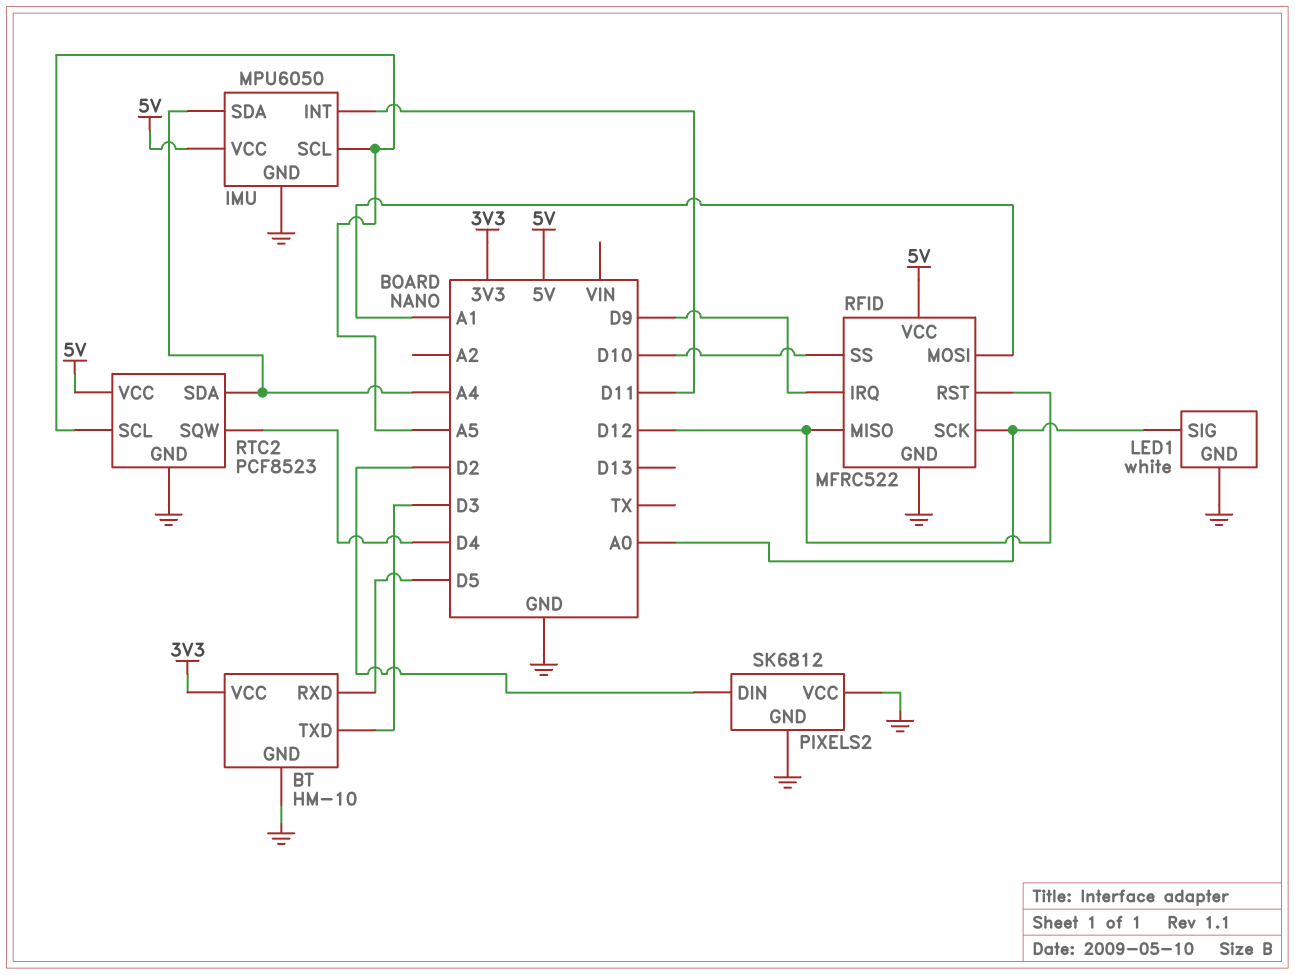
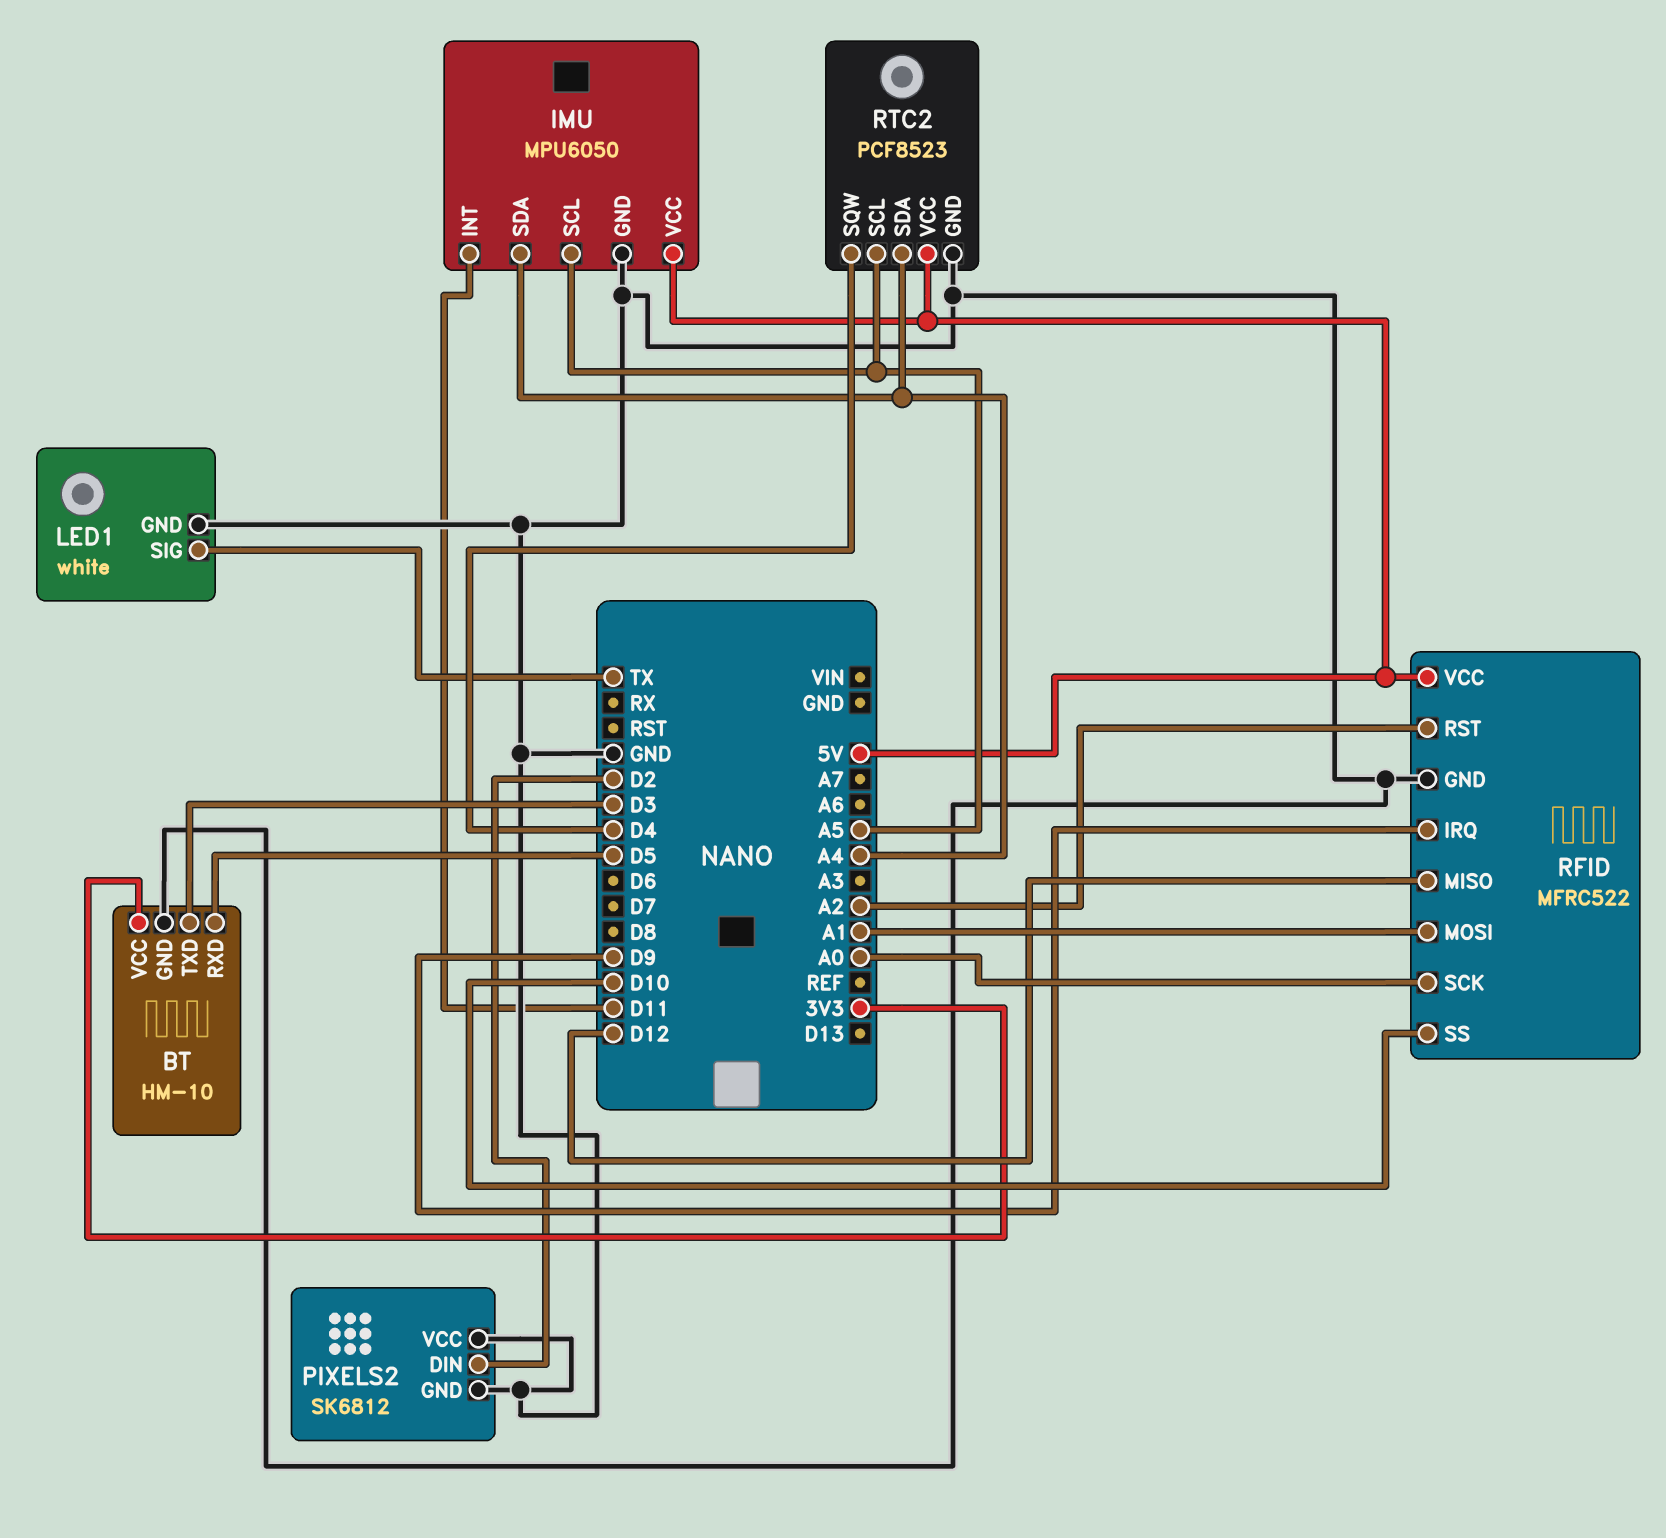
LED1 pin SIG: A0 -> TX
RFID pin RST: D12 -> A2

